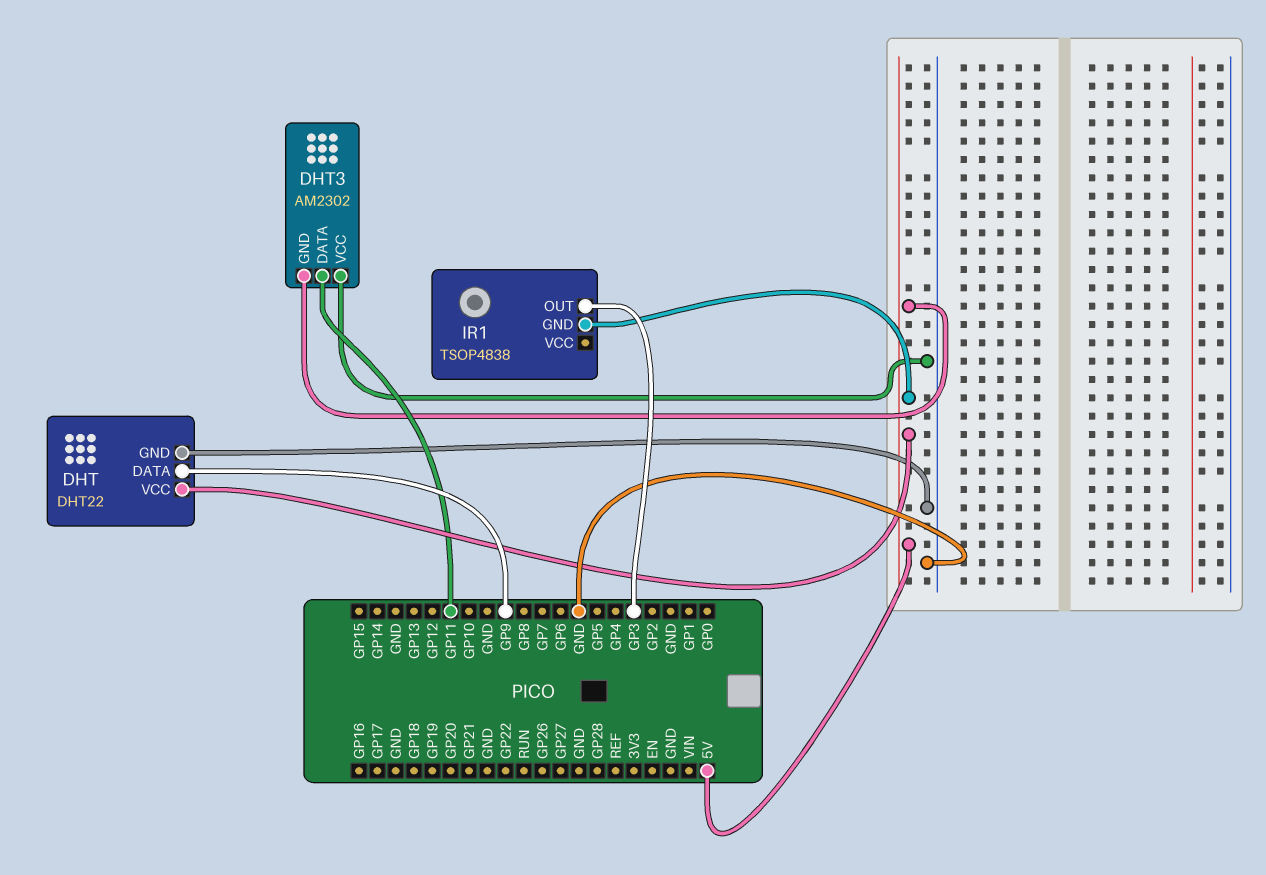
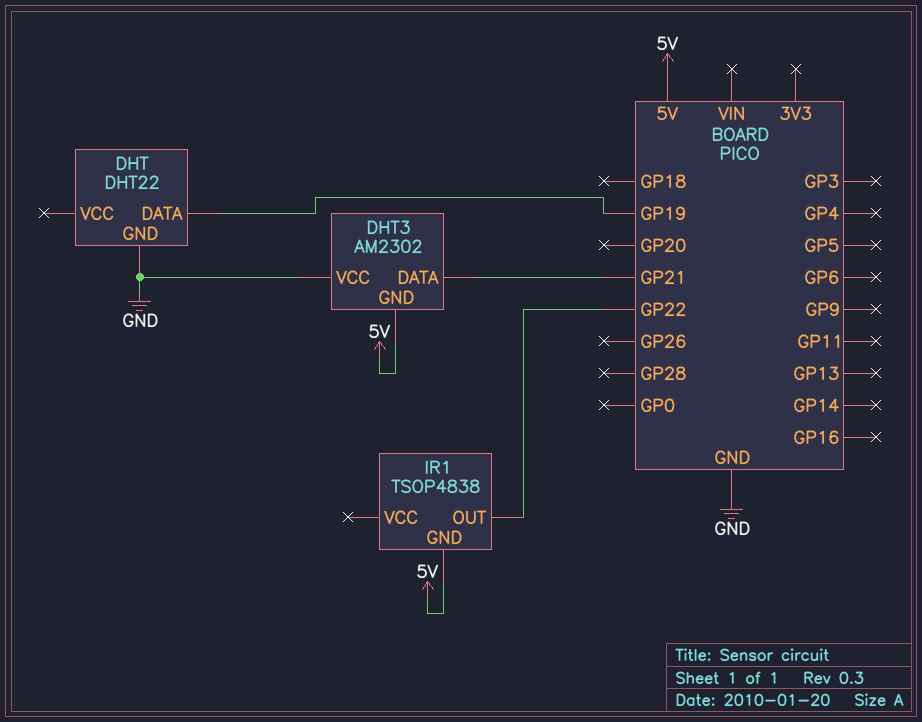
DHT pin DATA: GP9 -> GP19
DHT pin VCC: 5V -> none
DHT3 pin DATA: GP11 -> GP21
IR1 pin OUT: GP3 -> GP22

